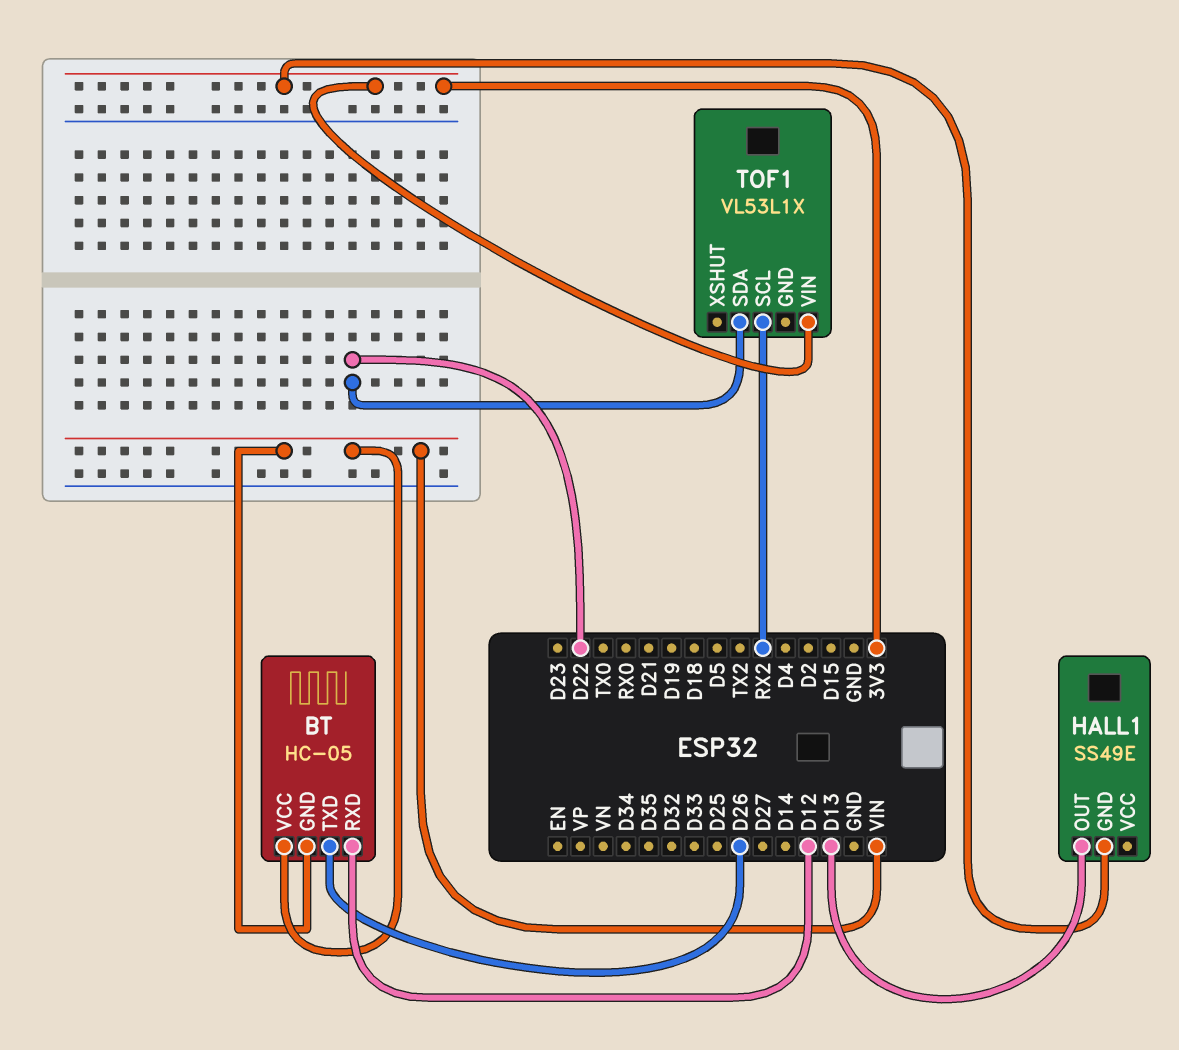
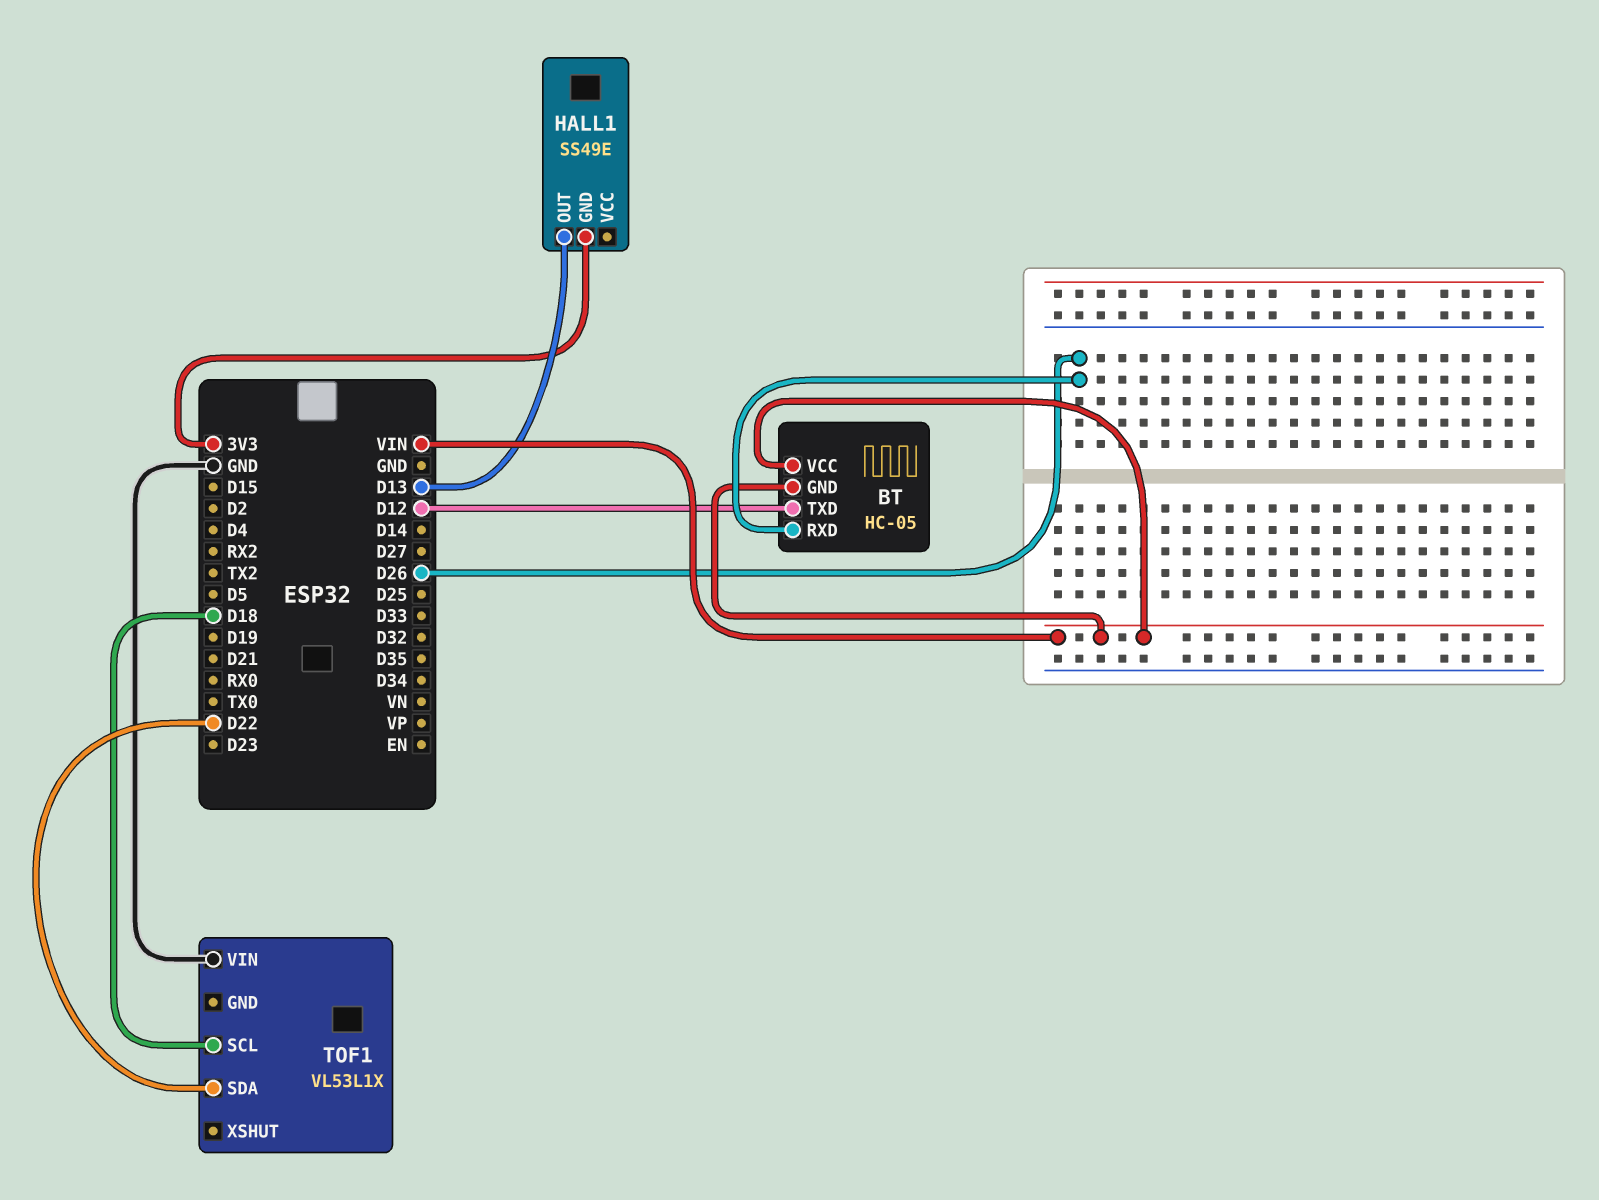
BT pin RXD: D12 -> D26
BT pin TXD: D26 -> D12
TOF1 pin SCL: RX2 -> D18
TOF1 pin VIN: 3V3 -> GND

